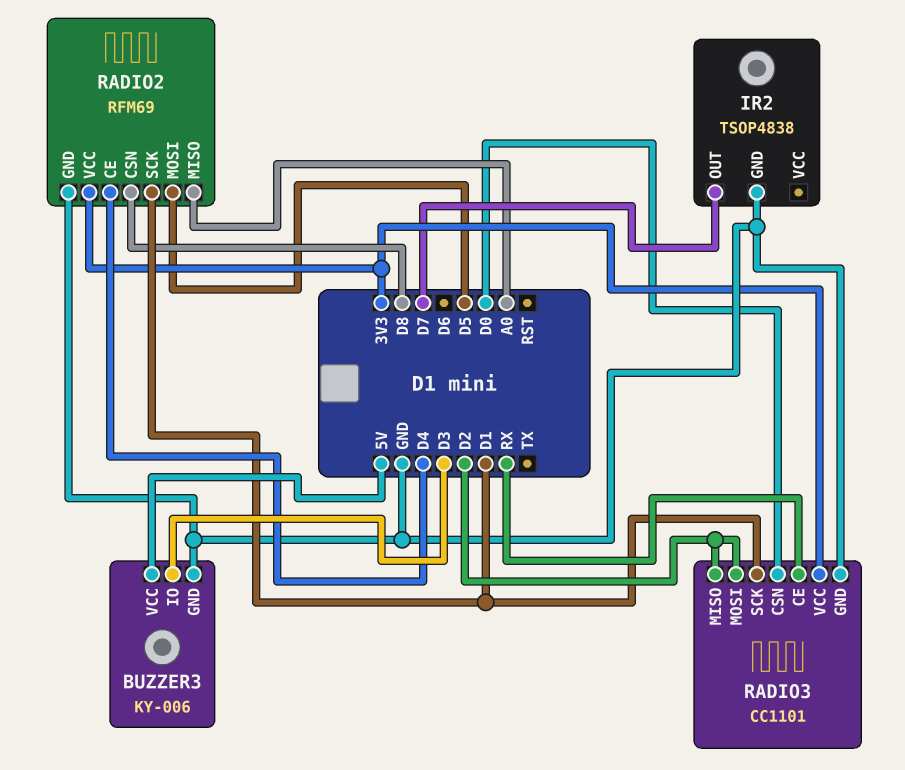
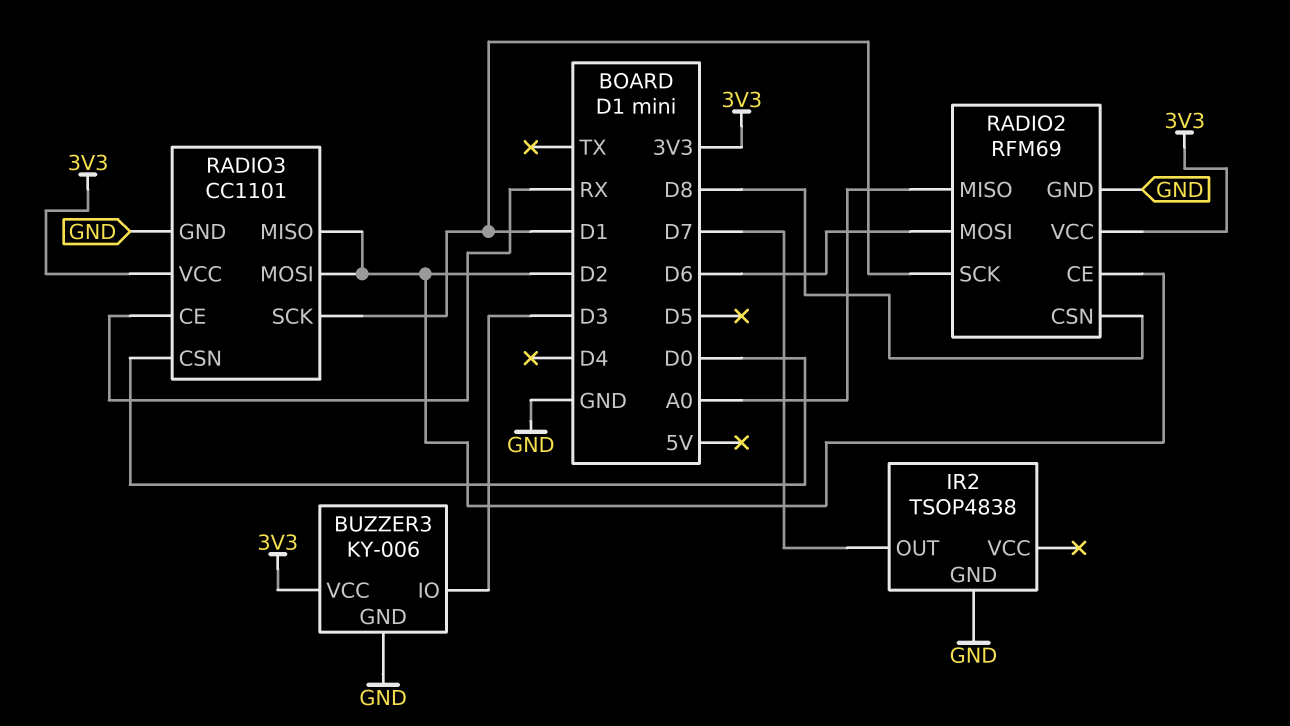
BUZZER3 pin VCC: 5V -> 3V3
RADIO2 pin CE: D4 -> D2
RADIO2 pin MOSI: D5 -> D6

